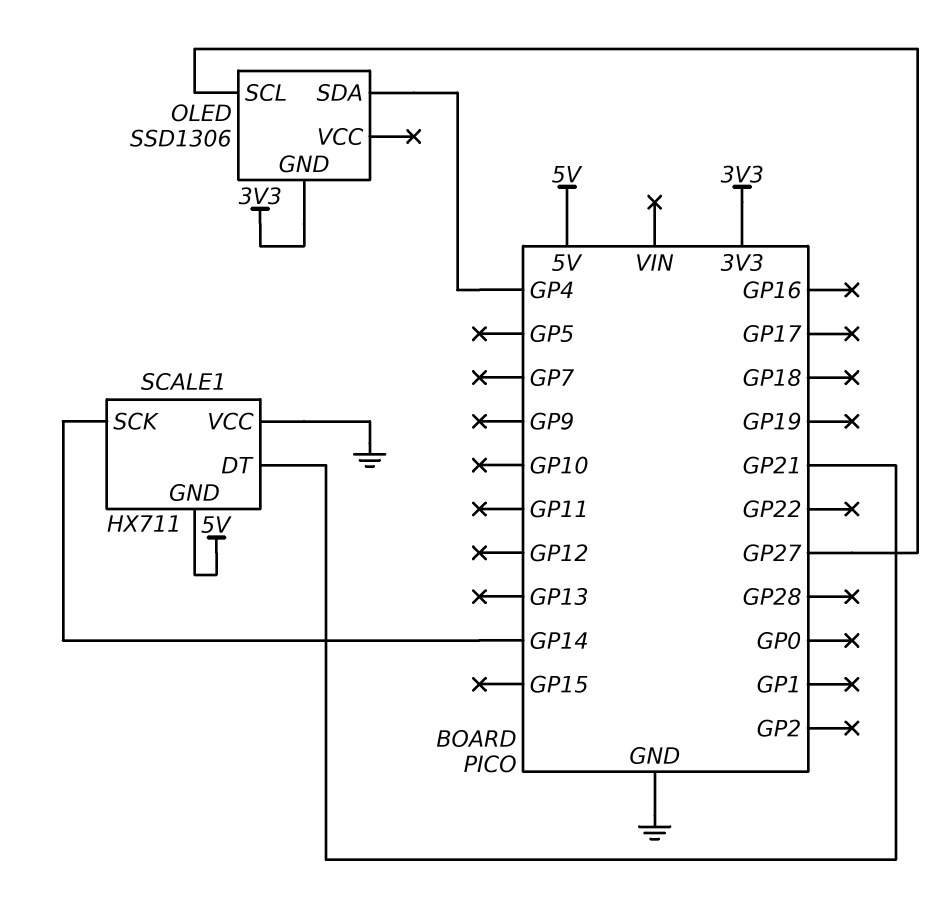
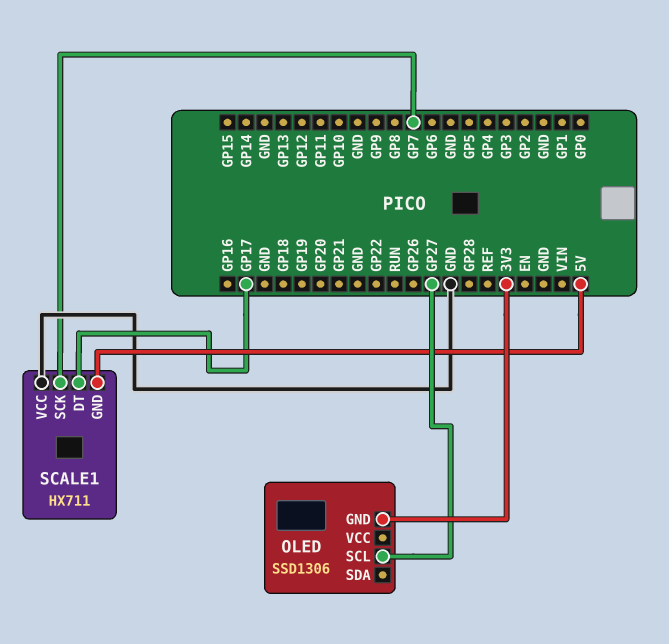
OLED pin SDA: GP4 -> none
SCALE1 pin DT: GP21 -> GP17
SCALE1 pin SCK: GP14 -> GP7

